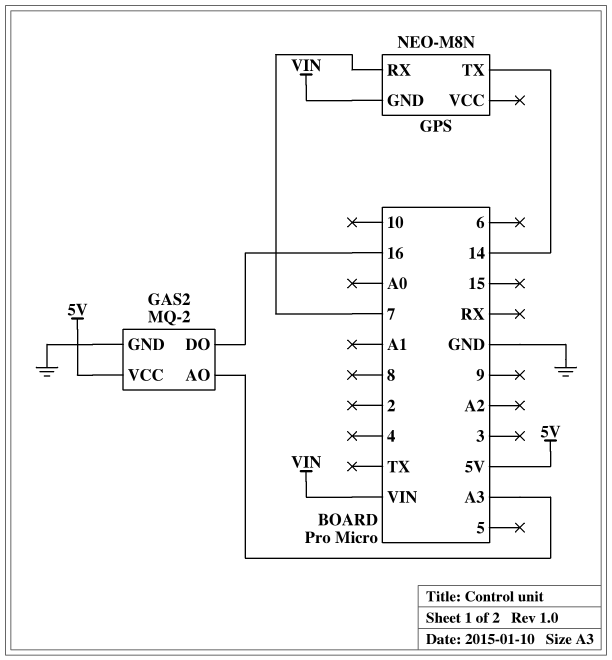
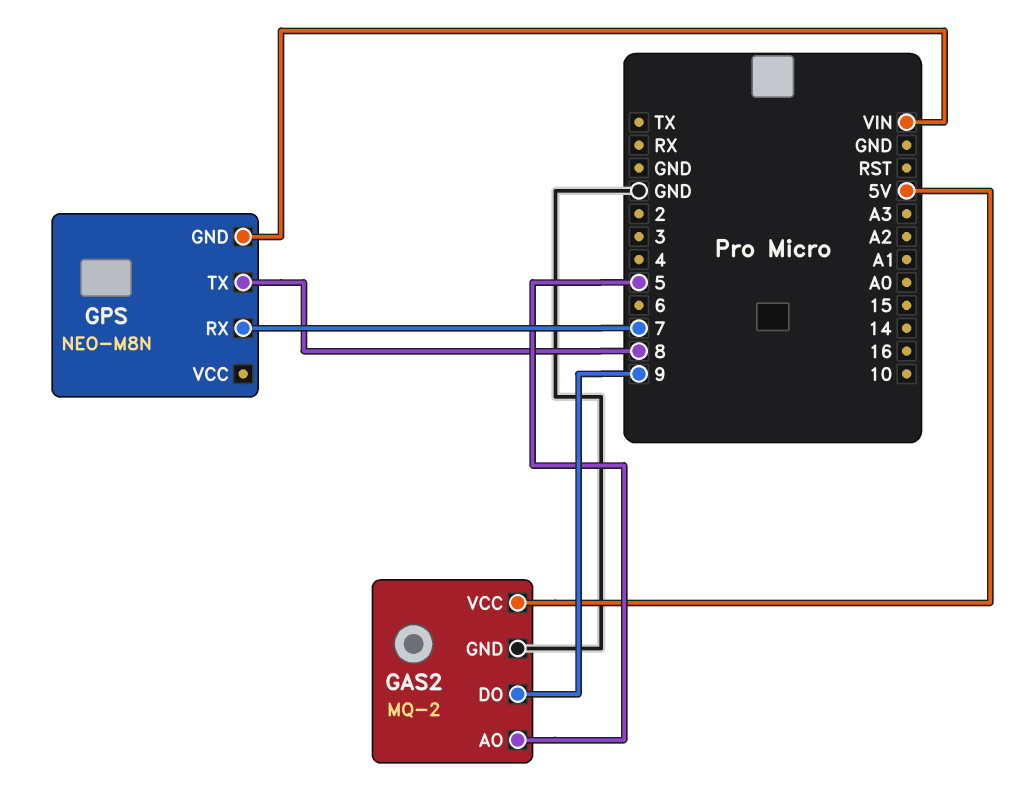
GAS2 pin AO: A3 -> 5
GAS2 pin DO: 16 -> 9
GPS pin TX: 14 -> 8

